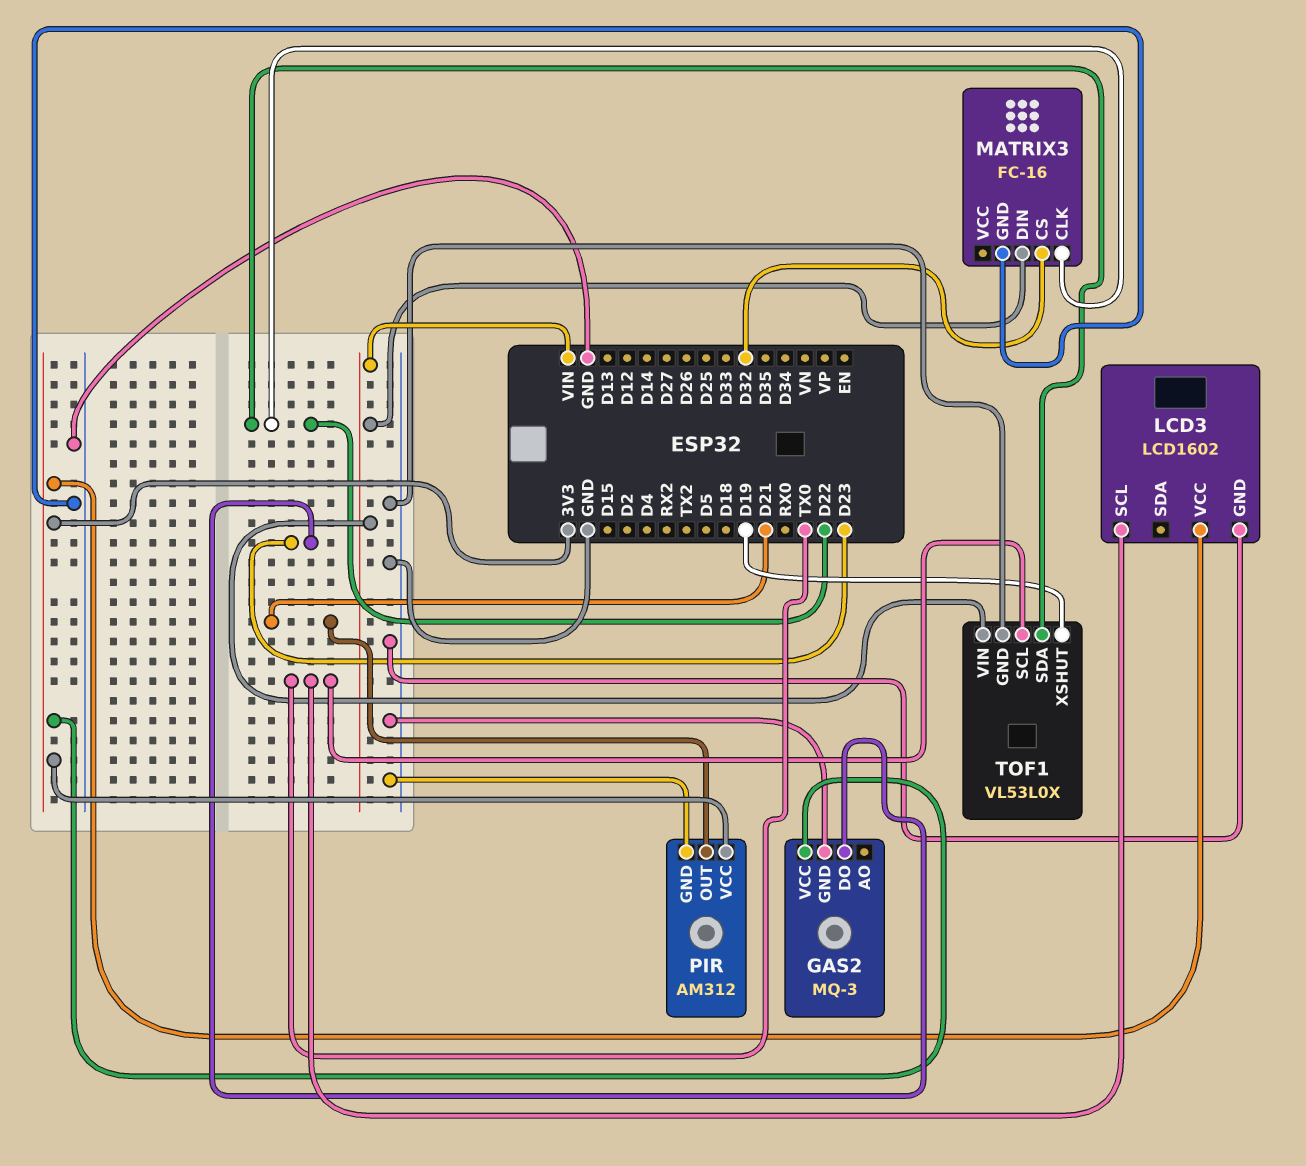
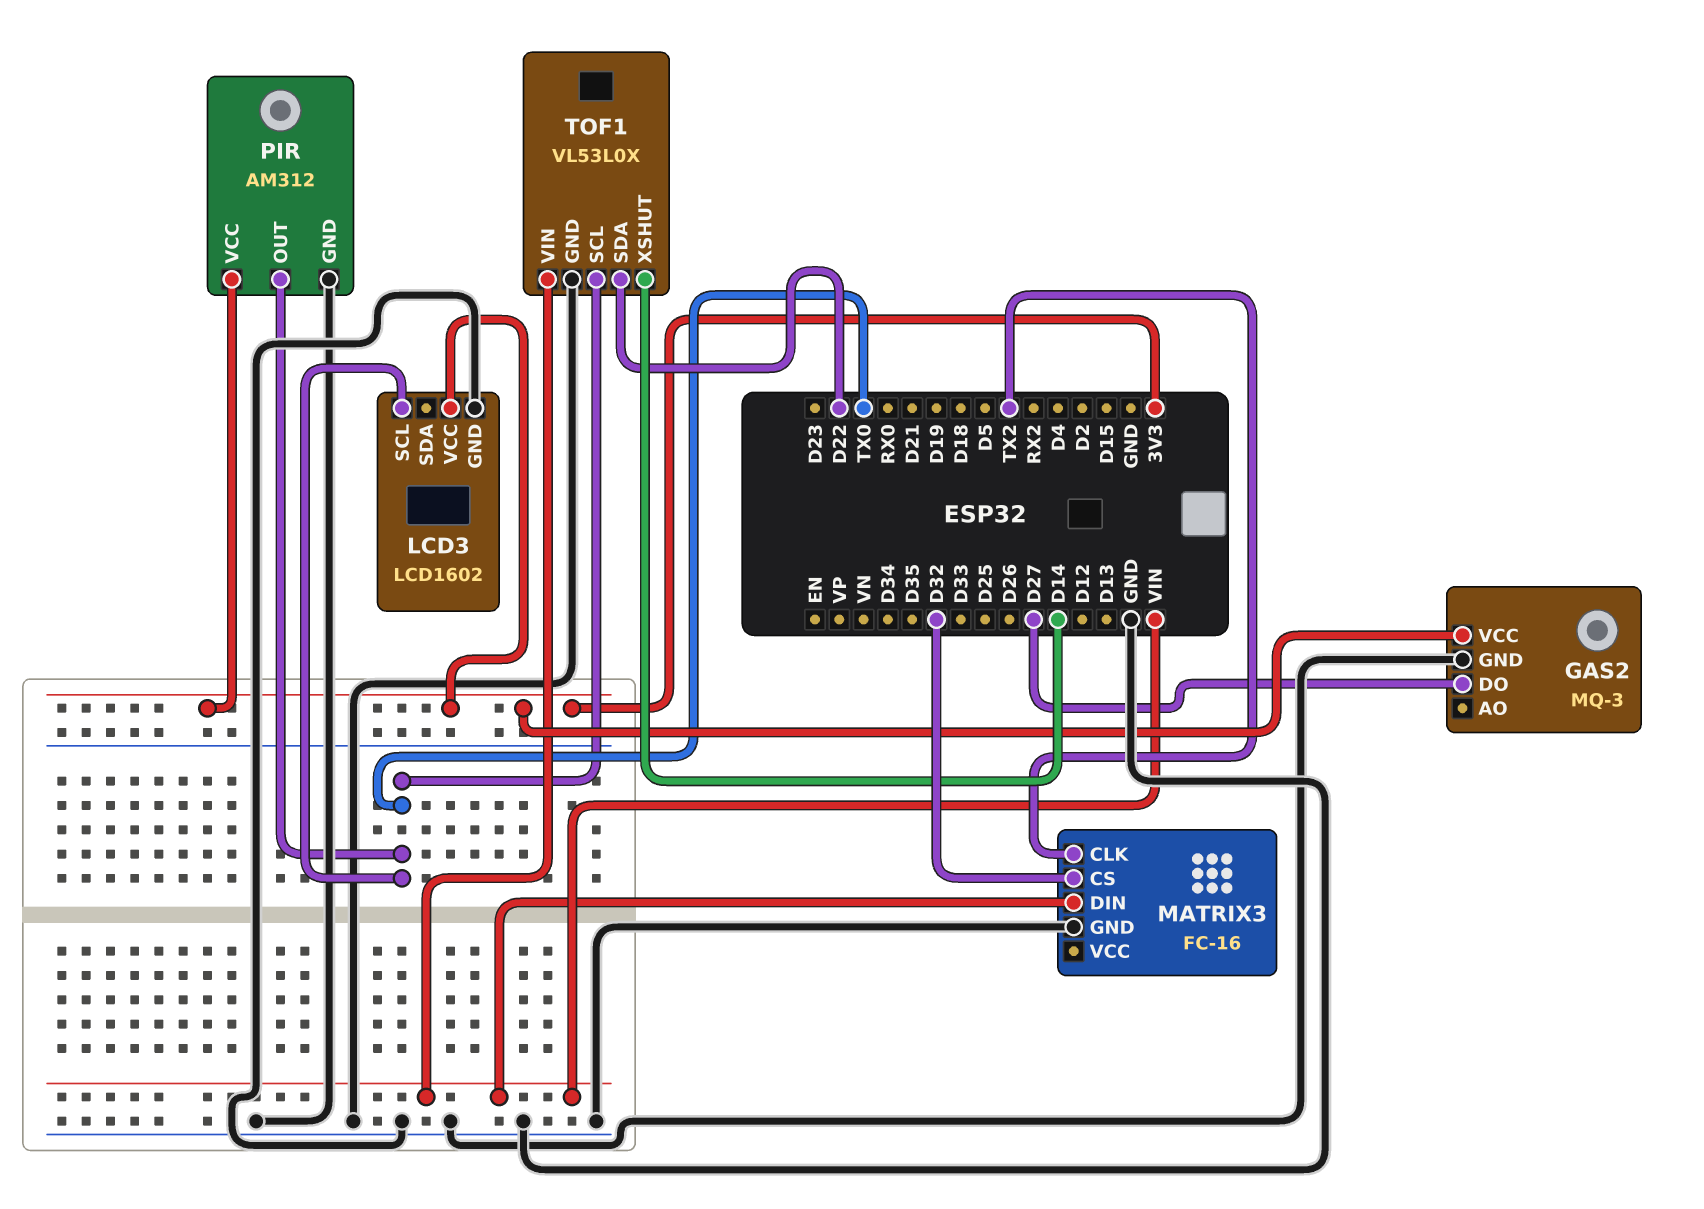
GAS2 pin DO: D23 -> D27
MATRIX3 pin CLK: D22 -> TX2
PIR pin OUT: D21 -> TX0
TOF1 pin XSHUT: D19 -> D14

